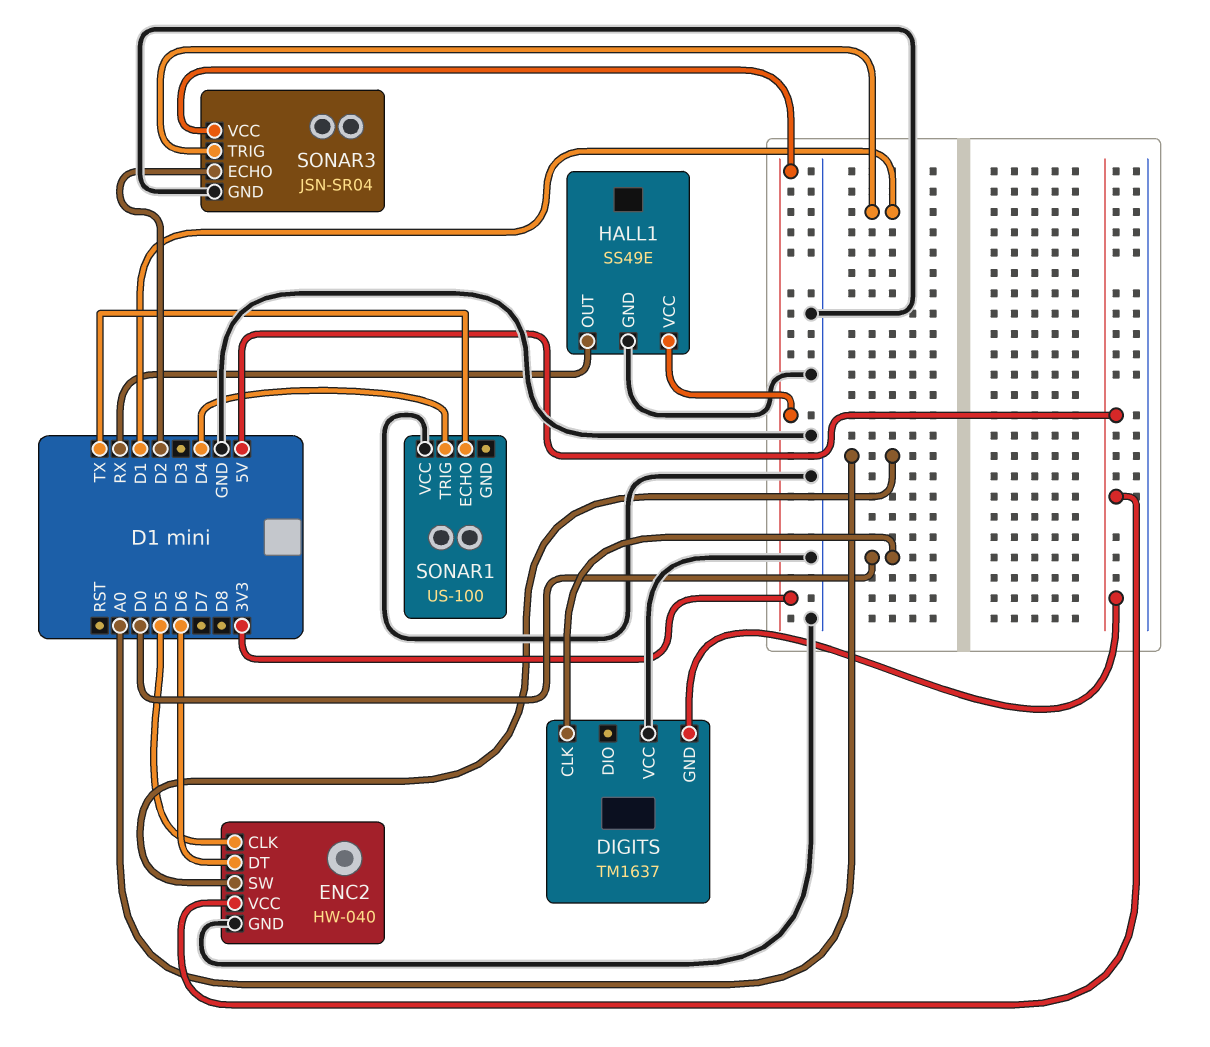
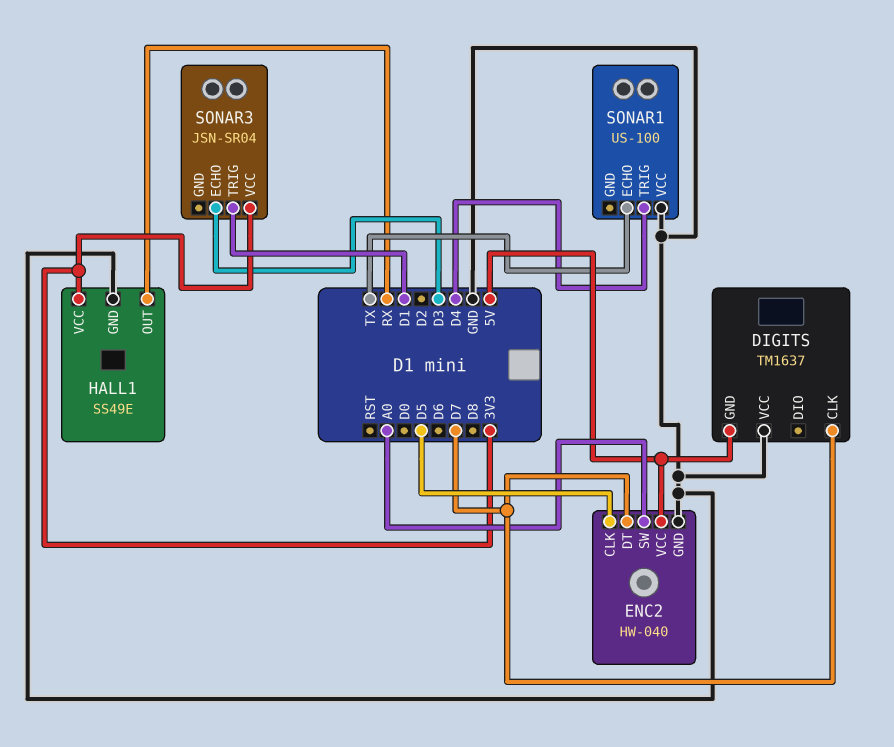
DIGITS pin CLK: D0 -> D7
ENC2 pin DT: D6 -> D7
SONAR3 pin ECHO: D2 -> D3
SONAR3 pin GND: GND -> none

